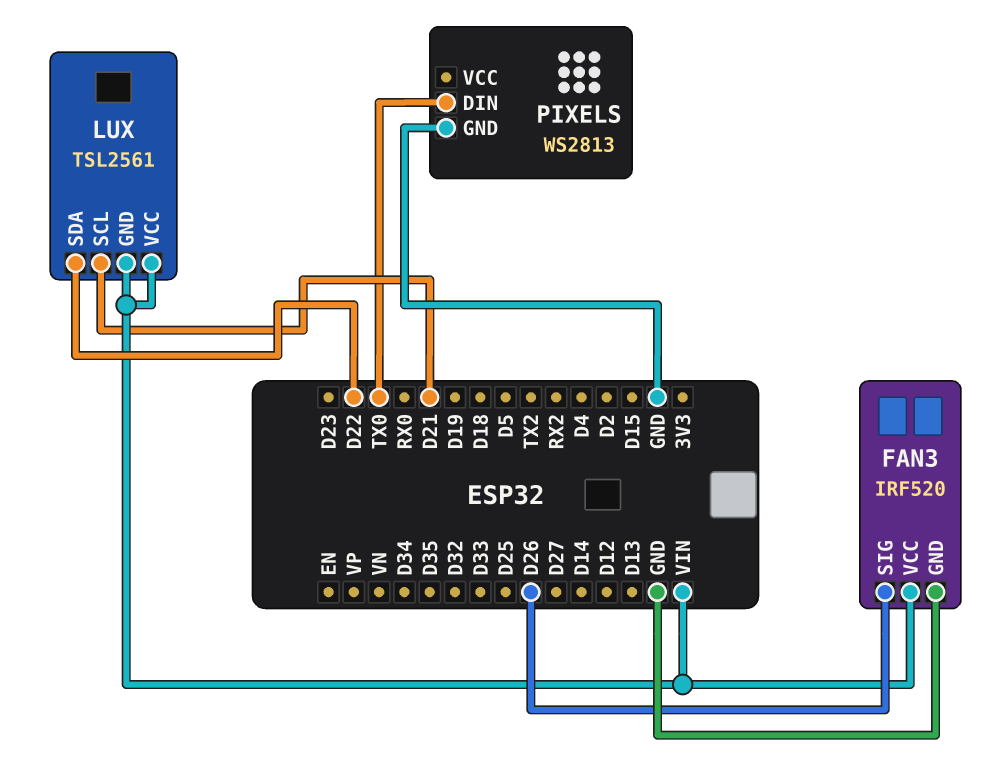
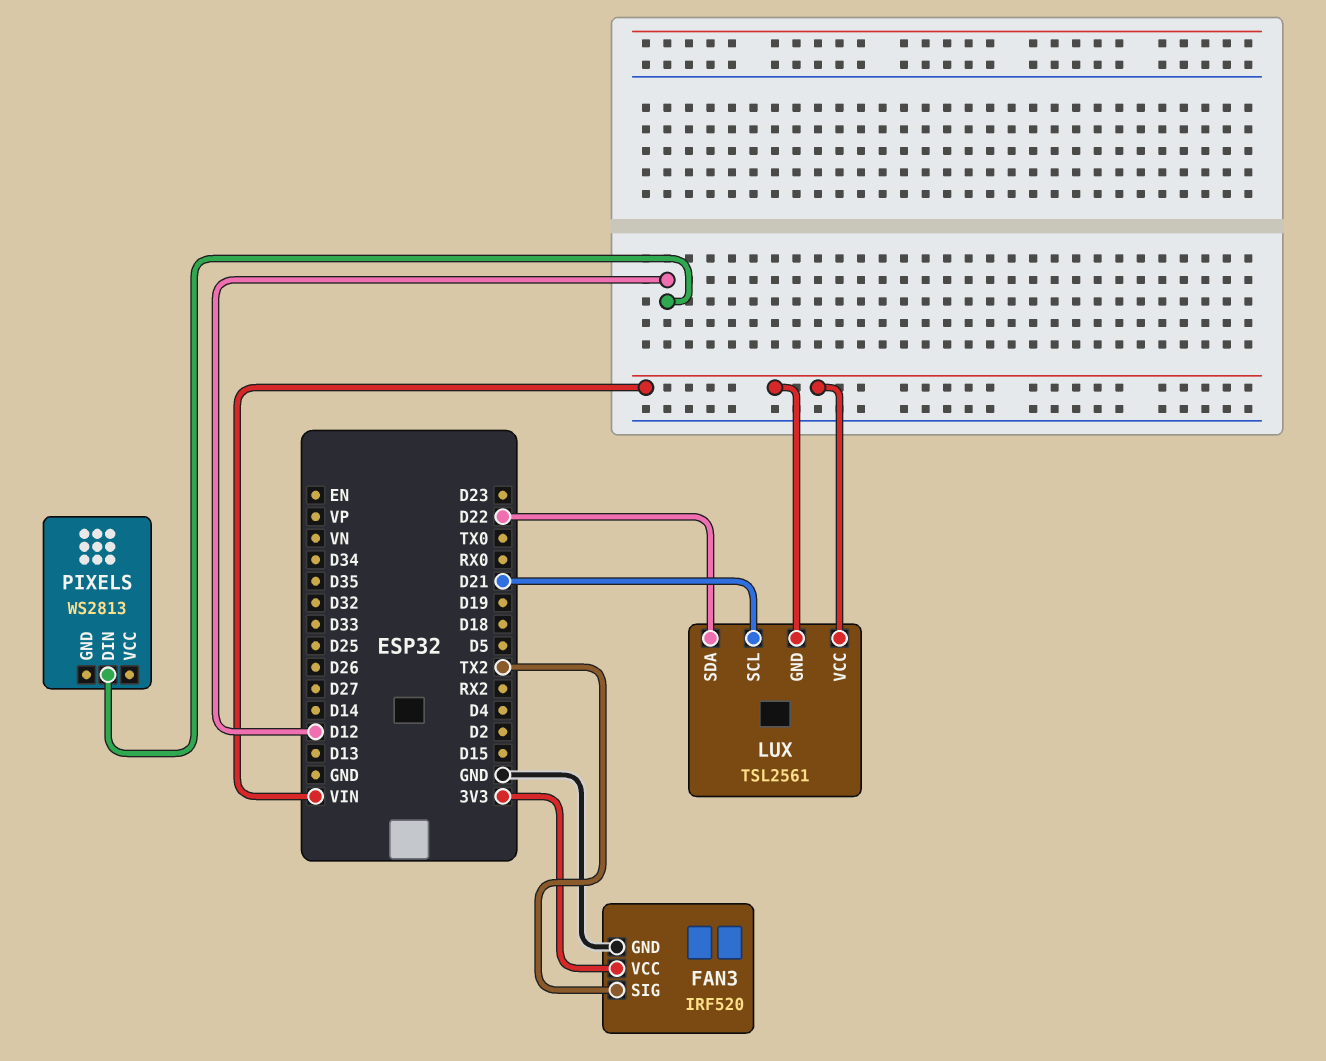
FAN3 pin SIG: D26 -> TX2
FAN3 pin VCC: VIN -> 3V3
PIXELS pin DIN: TX0 -> D12
PIXELS pin GND: GND -> none

